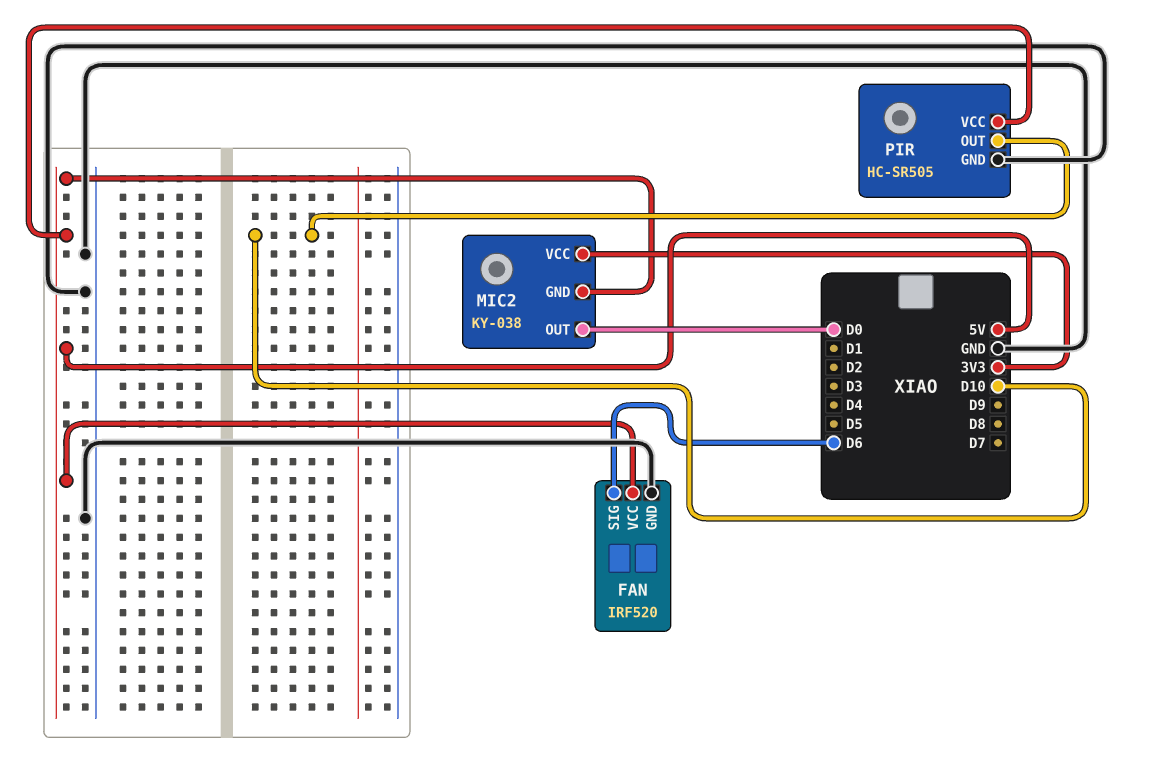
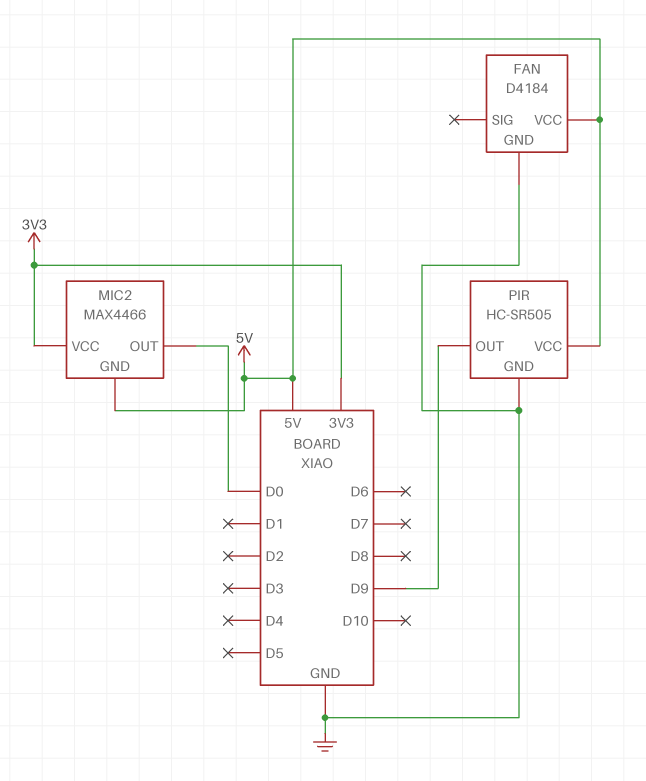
FAN: IRF520 -> D4184
FAN pin SIG: D6 -> none
MIC2: KY-038 -> MAX4466
PIR pin OUT: D10 -> D9

